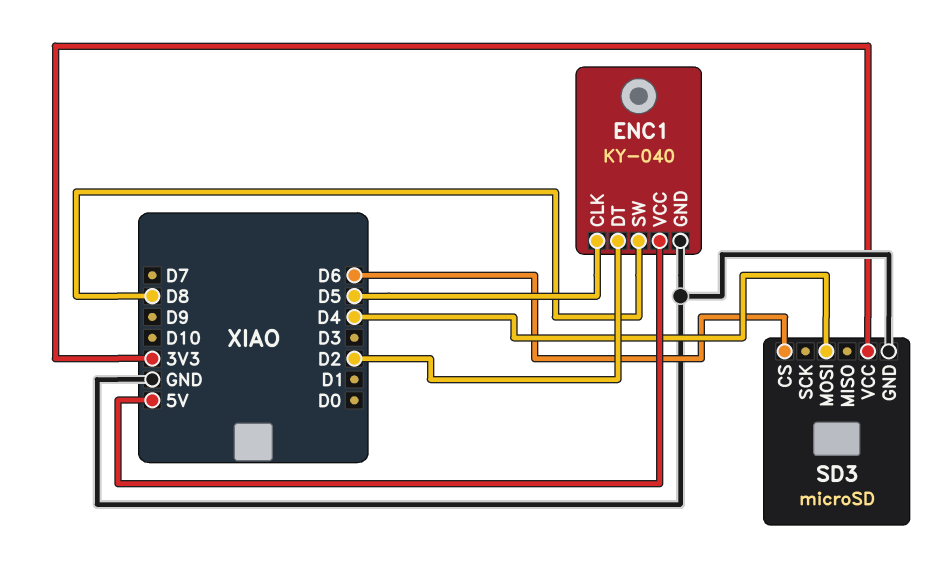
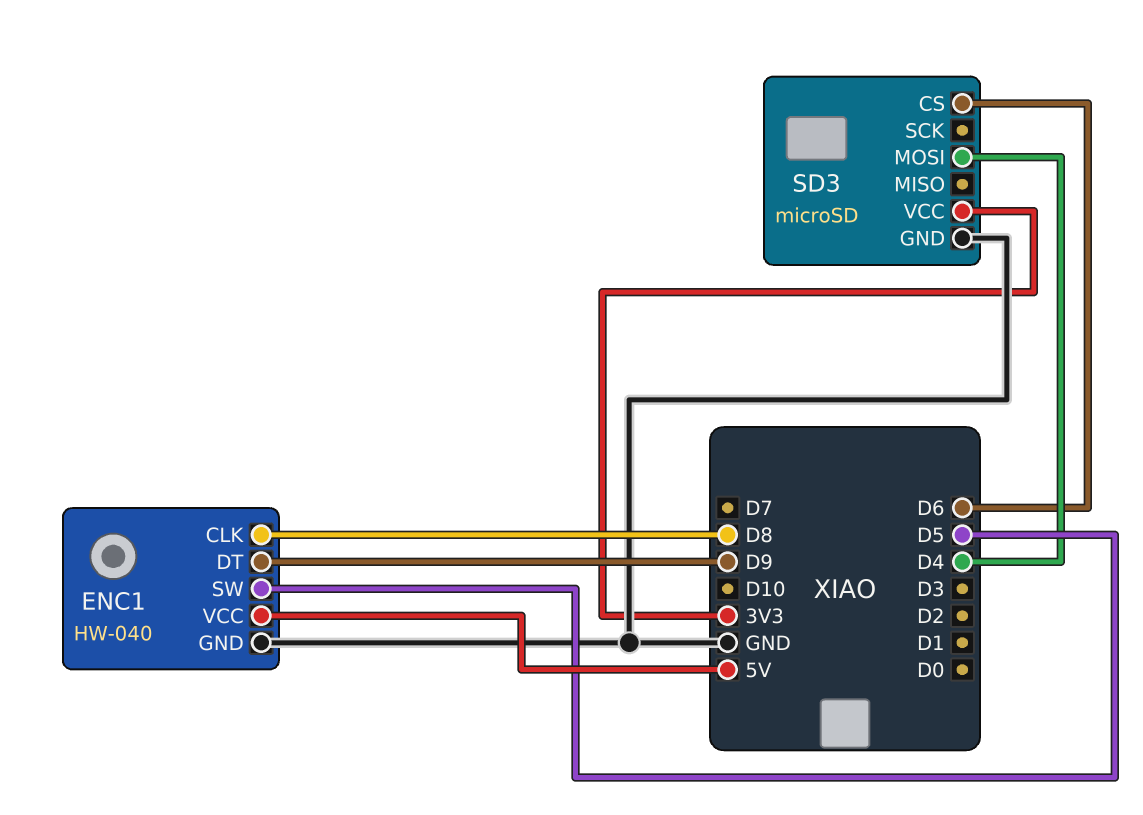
ENC1: KY-040 -> HW-040
ENC1 pin CLK: D5 -> D8
ENC1 pin DT: D2 -> D9
ENC1 pin SW: D8 -> D5

